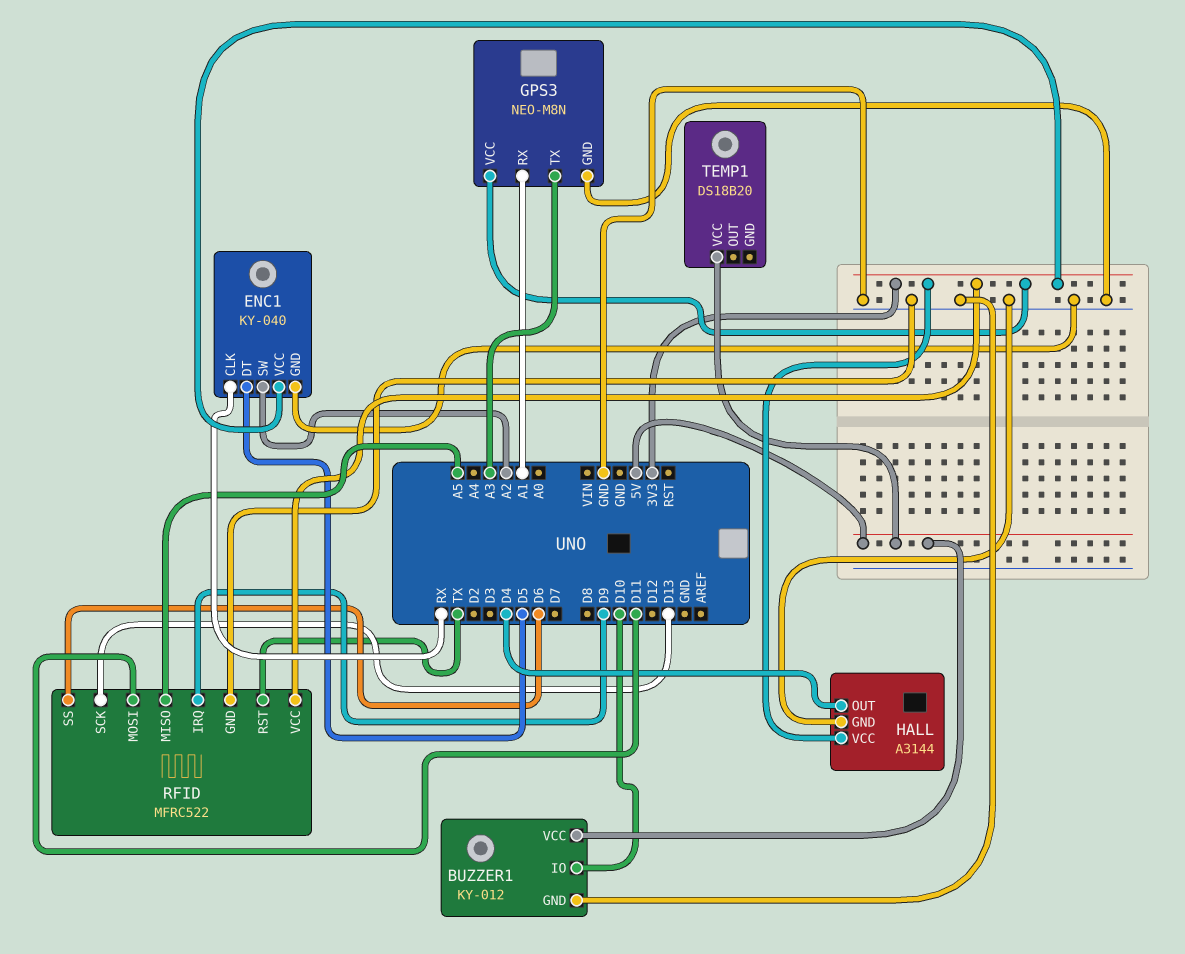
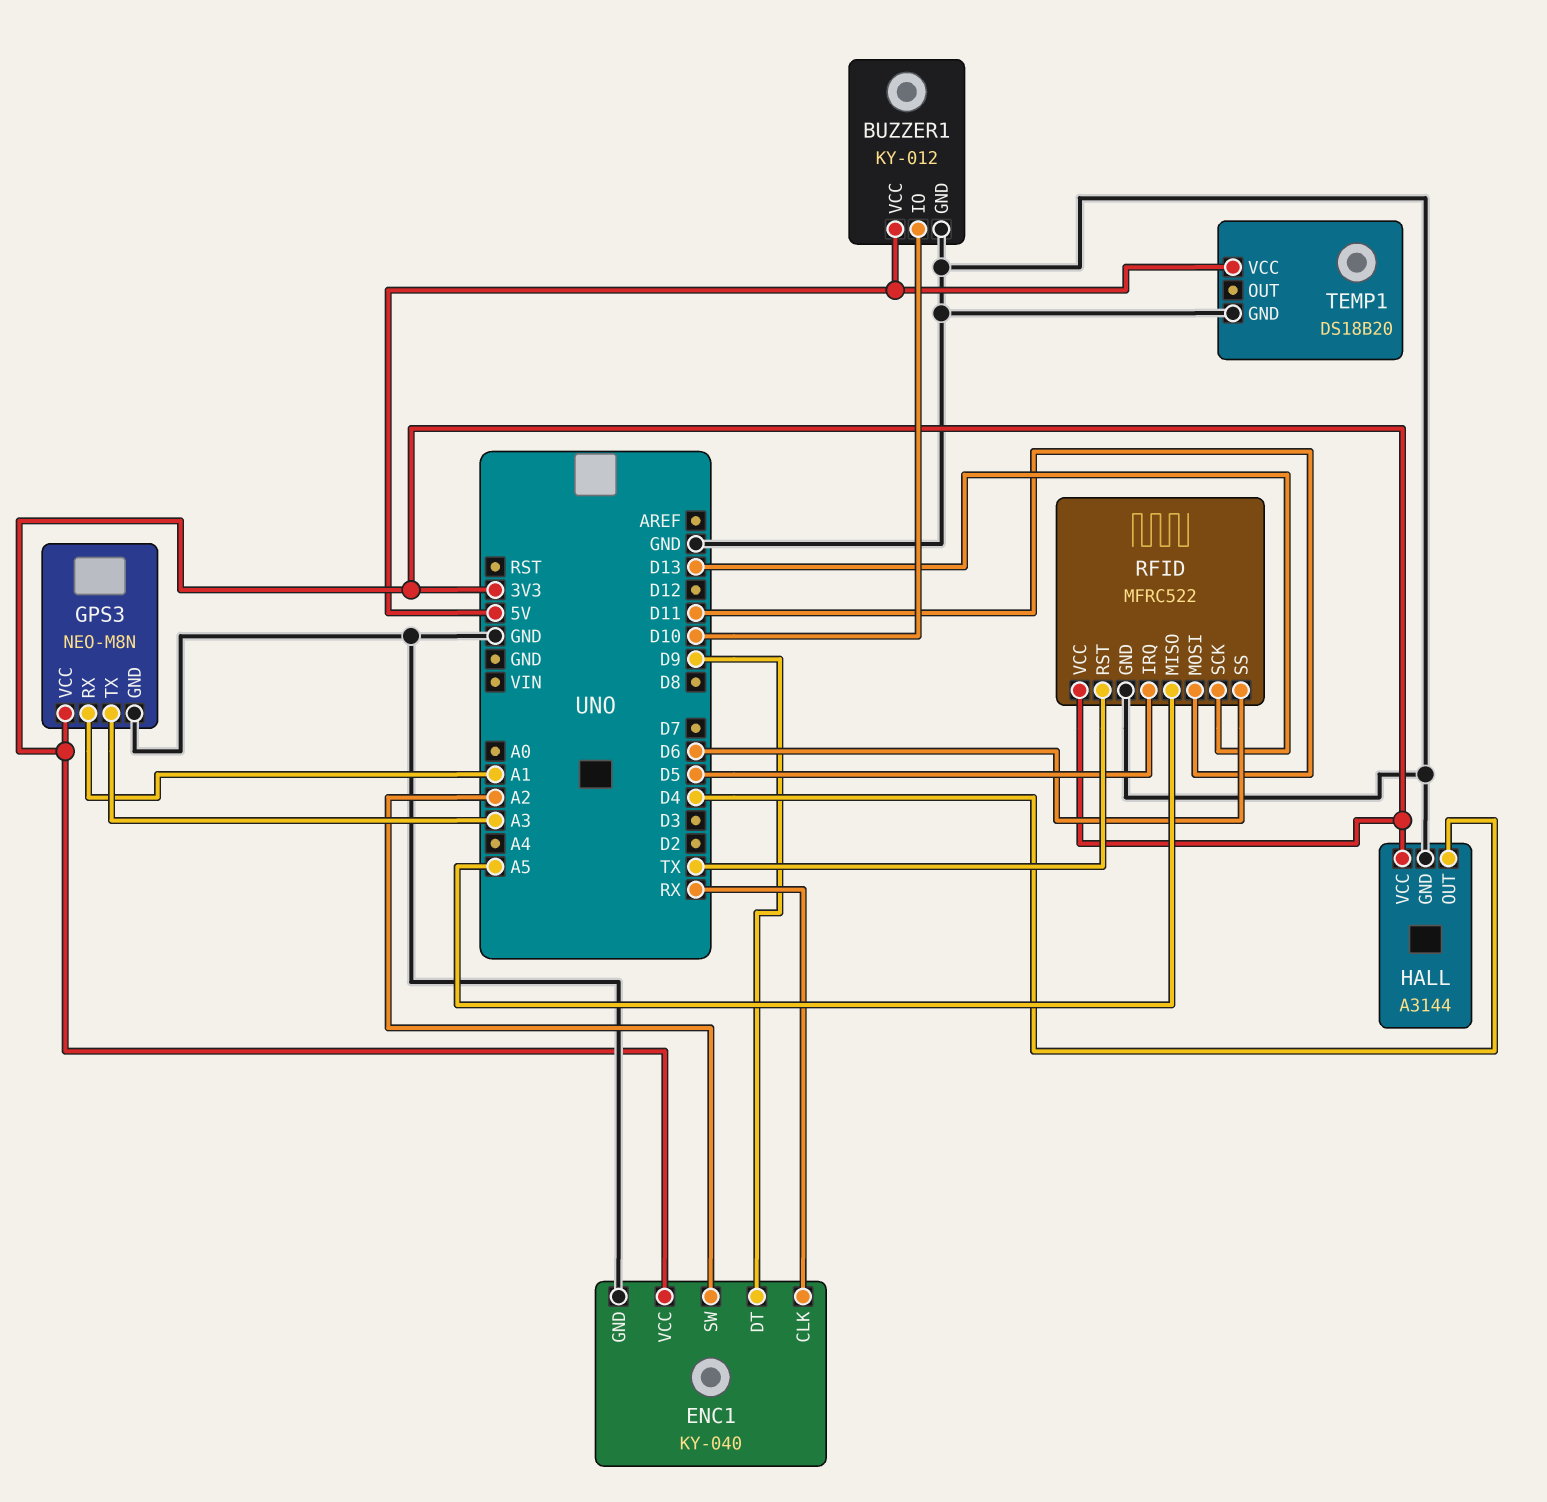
ENC1 pin DT: D5 -> D9
RFID pin IRQ: D9 -> D5
TEMP1 pin GND: none -> GND

